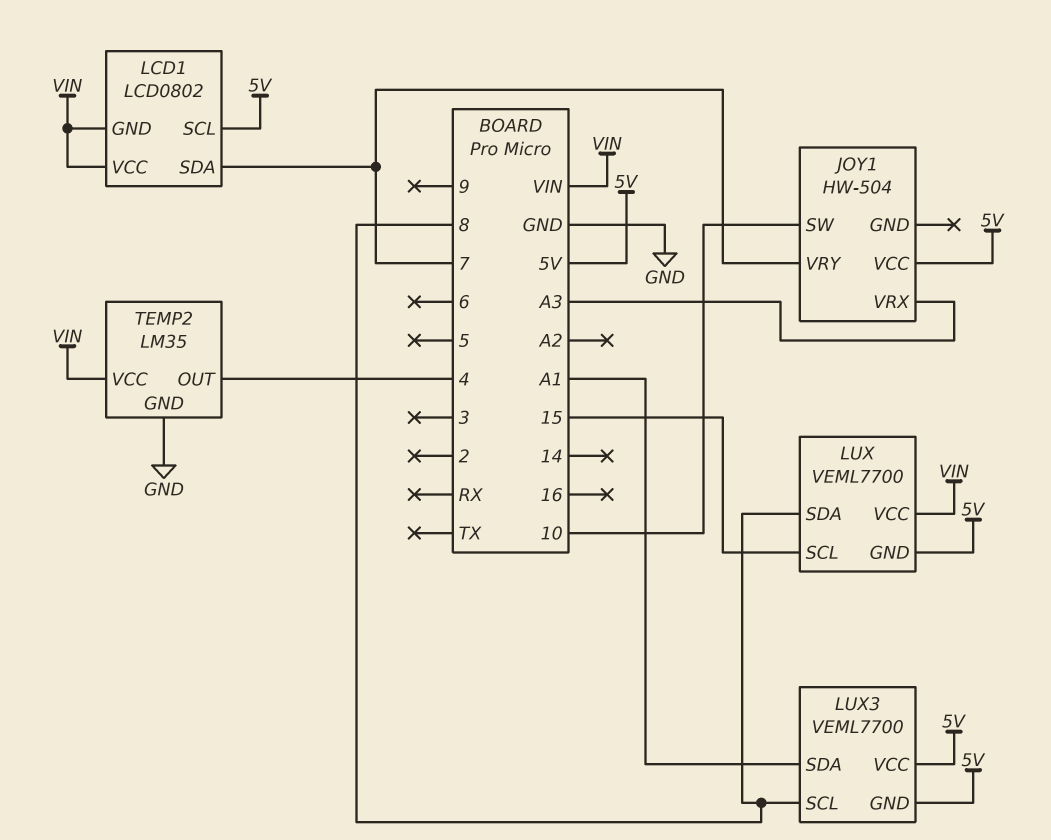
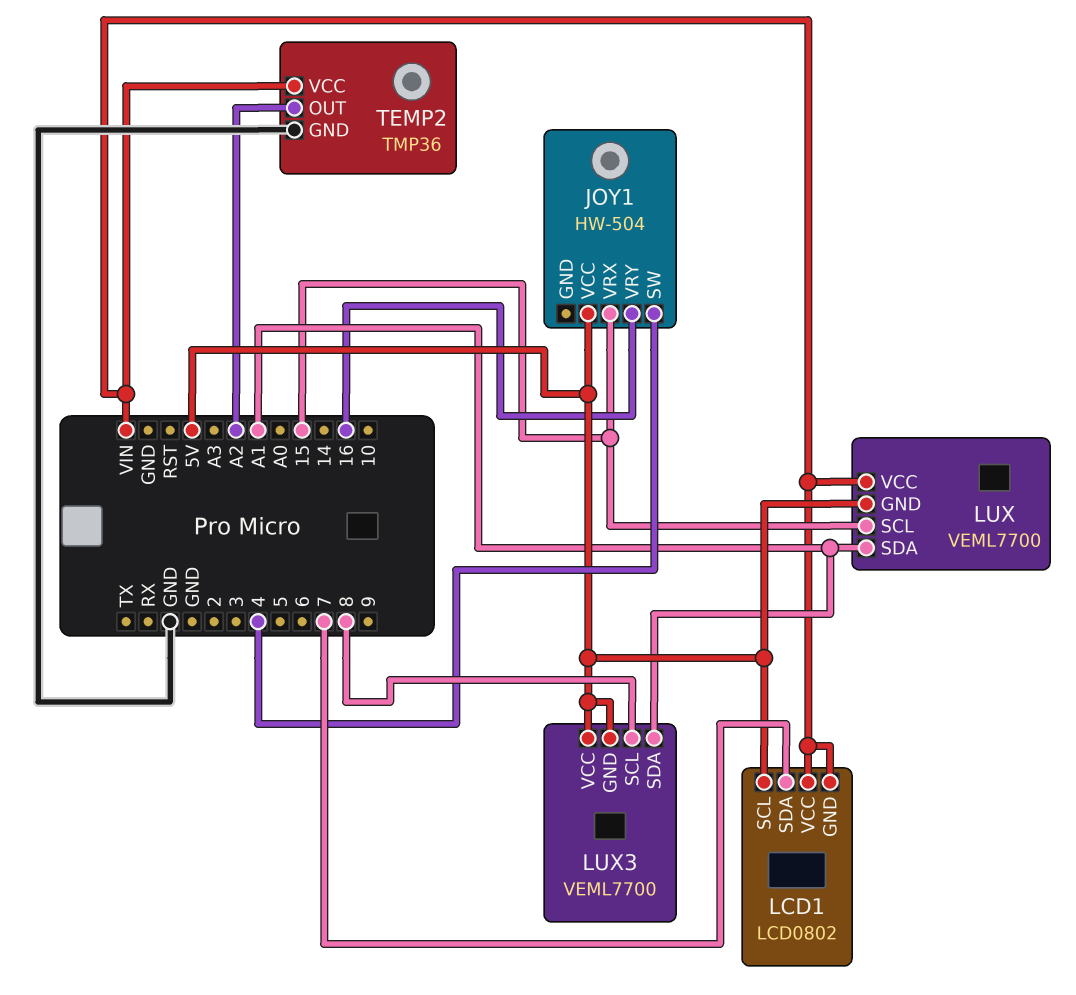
JOY1 pin SW: 10 -> 4
JOY1 pin VRX: A3 -> 15
JOY1 pin VRY: 7 -> 16
LUX pin SDA: 8 -> A1
TEMP2: LM35 -> TMP36
TEMP2 pin OUT: 4 -> A2

